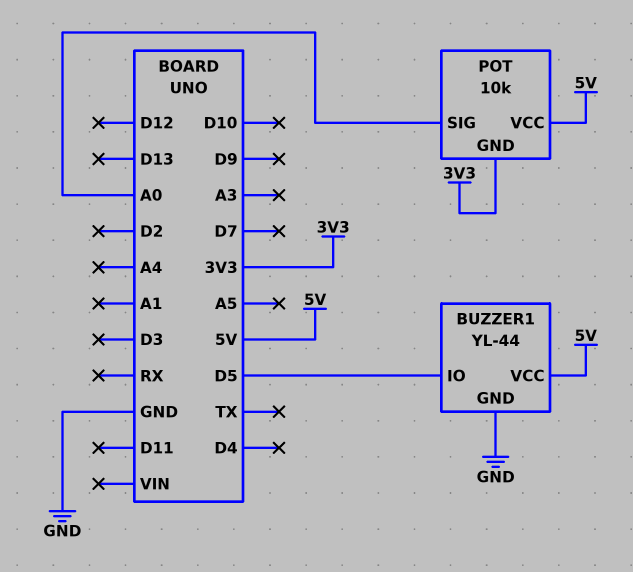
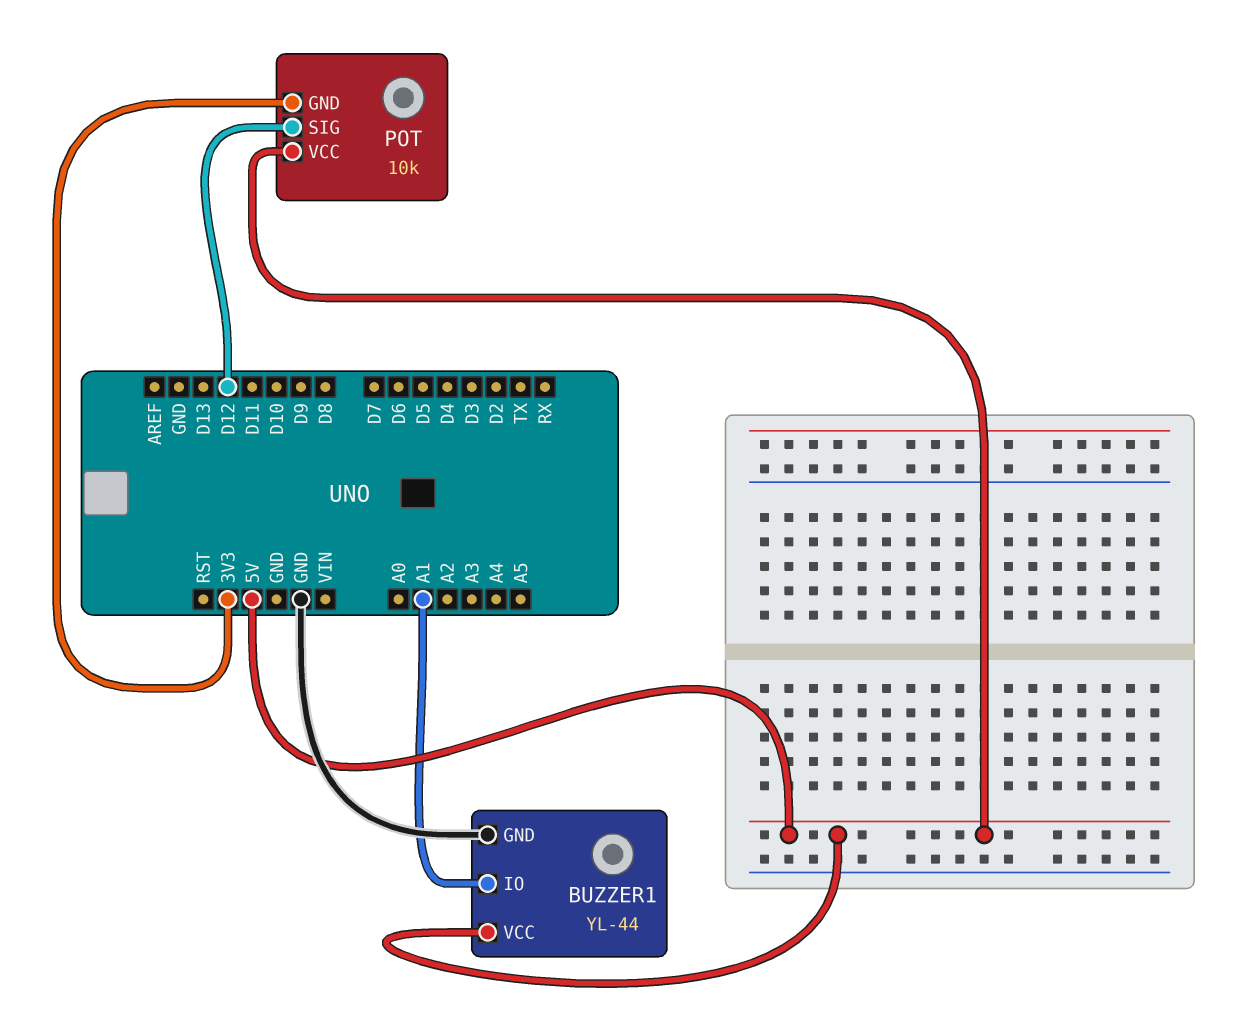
BUZZER1 pin IO: D5 -> A1
POT pin SIG: A0 -> D12

